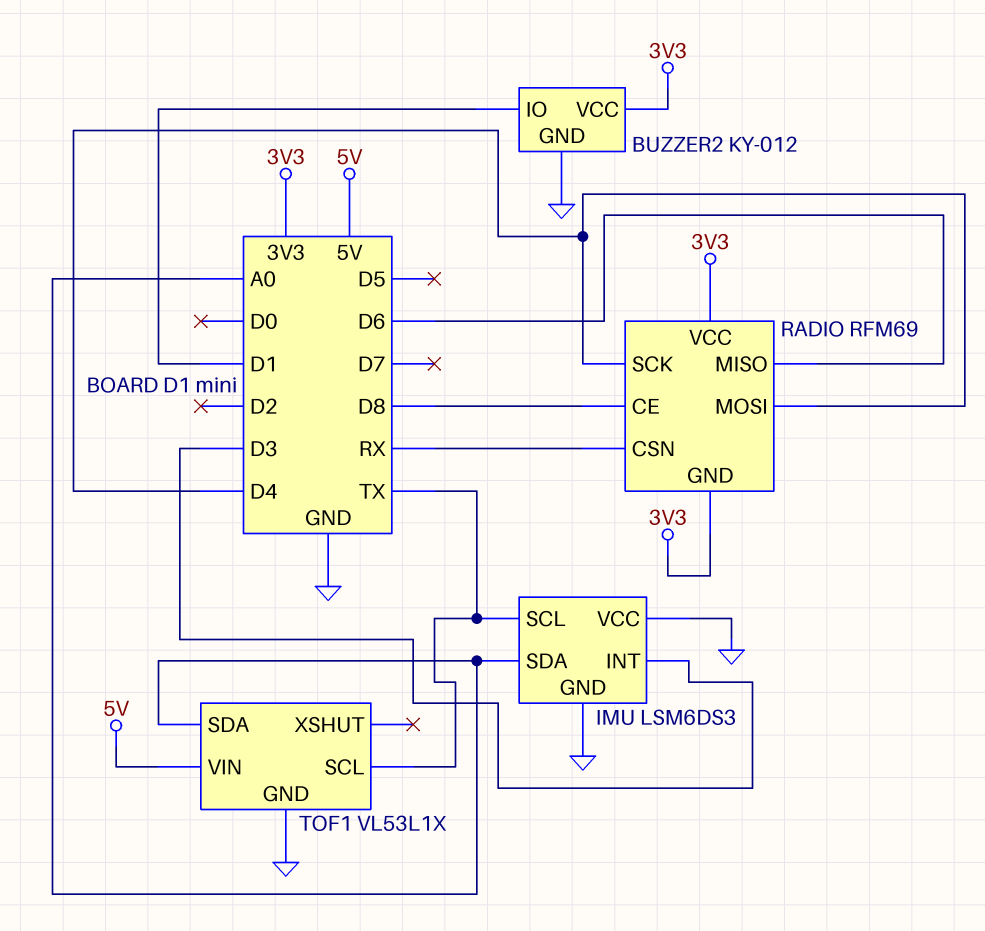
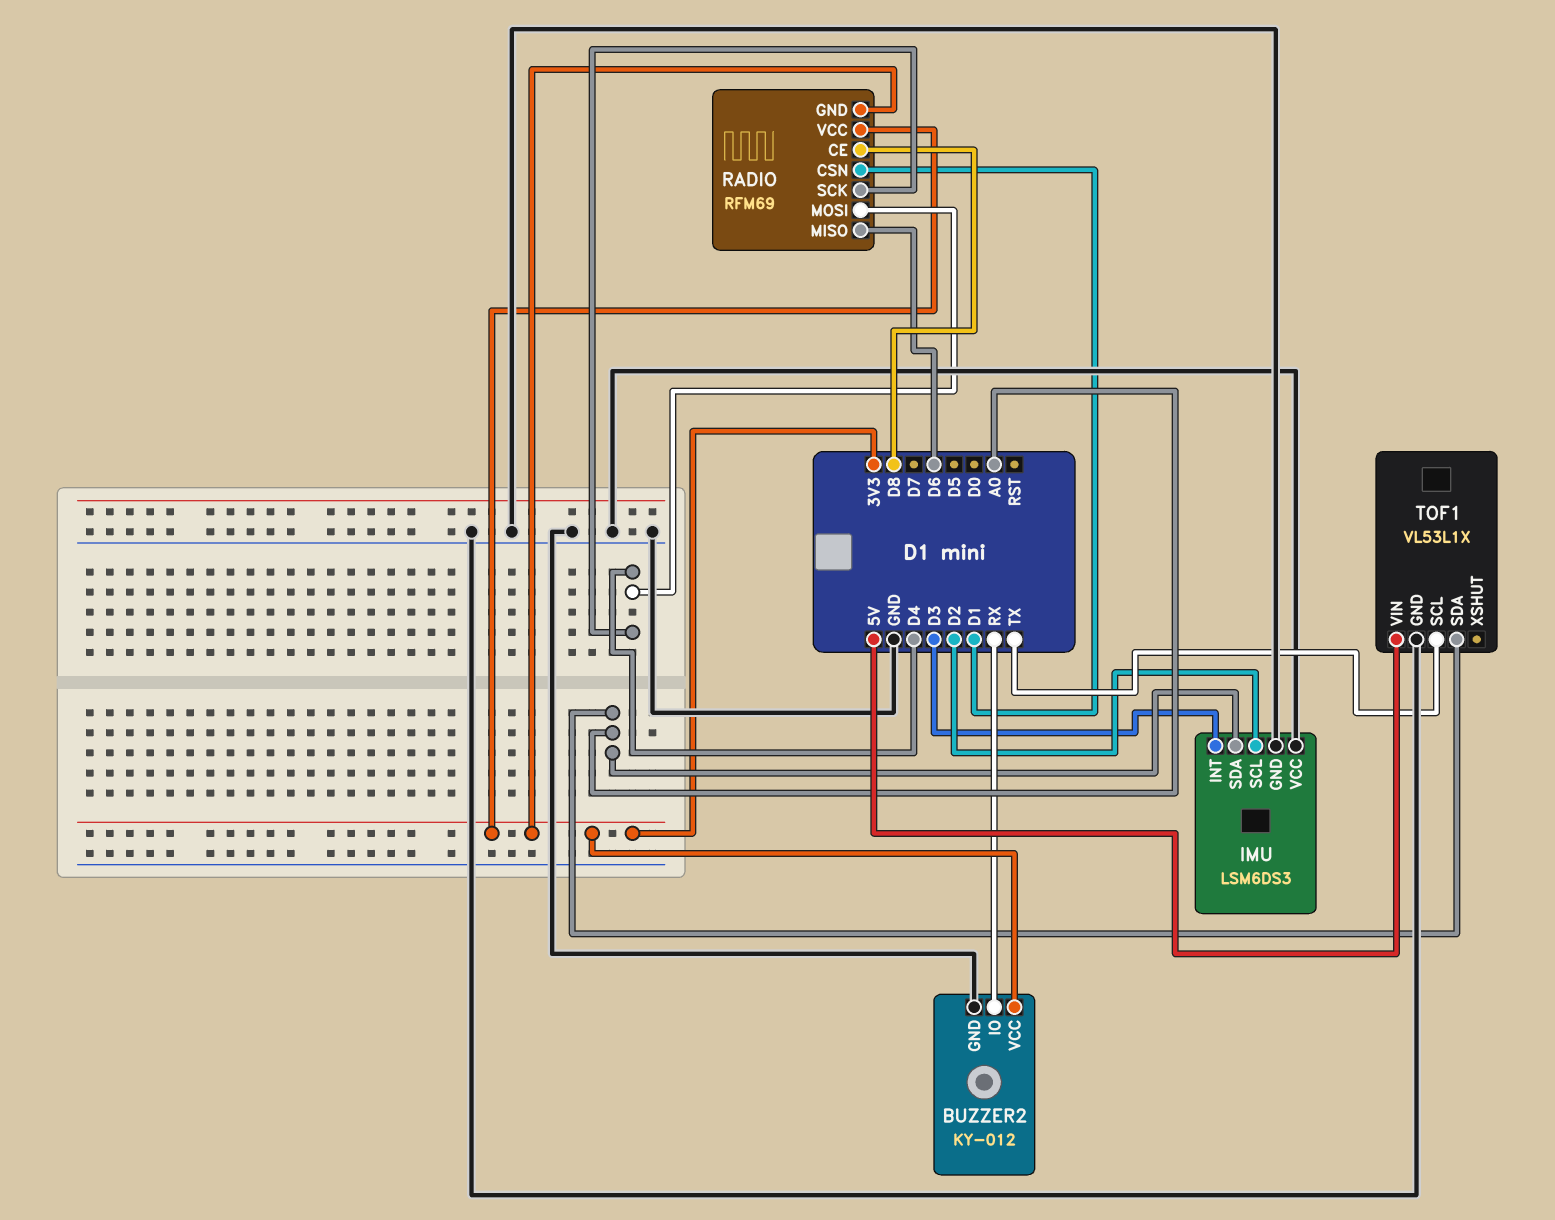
BUZZER2 pin IO: D1 -> RX
IMU pin SCL: TX -> D2
RADIO pin CSN: RX -> D1

